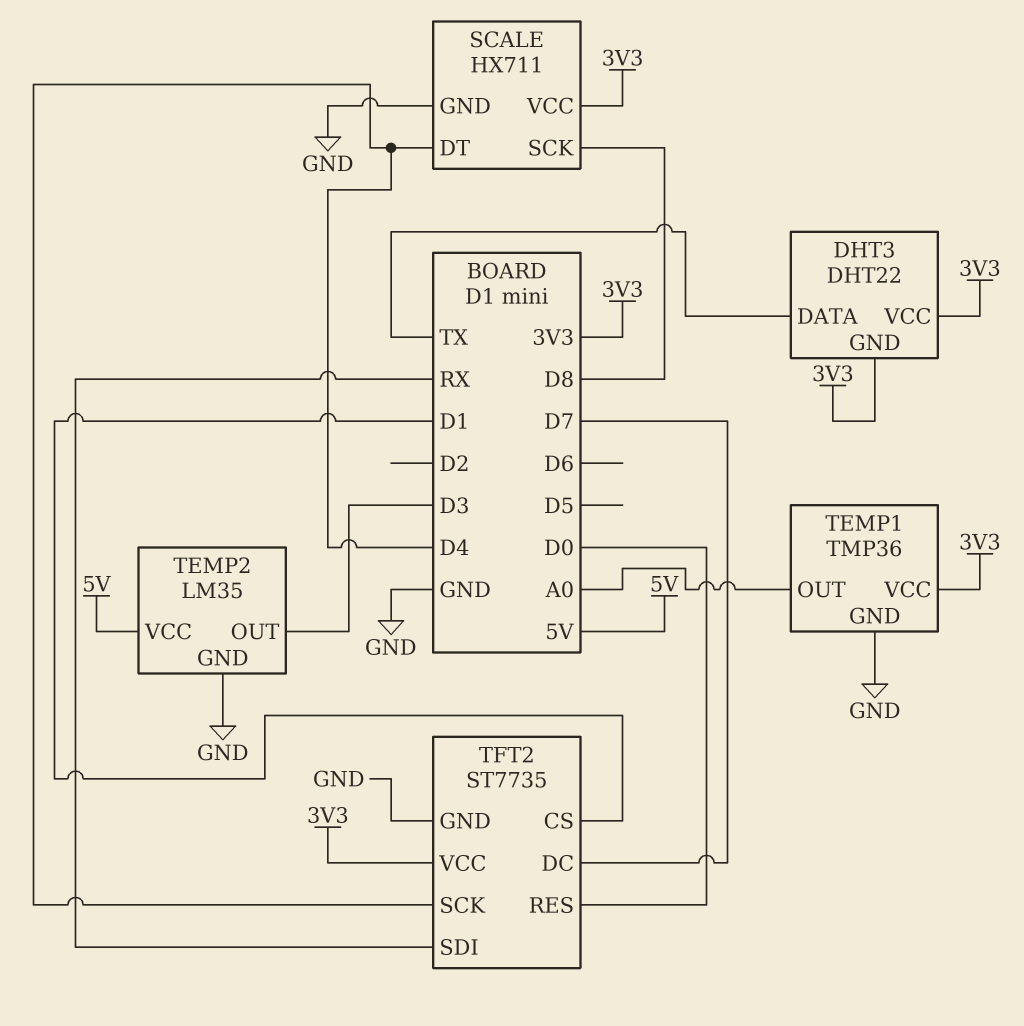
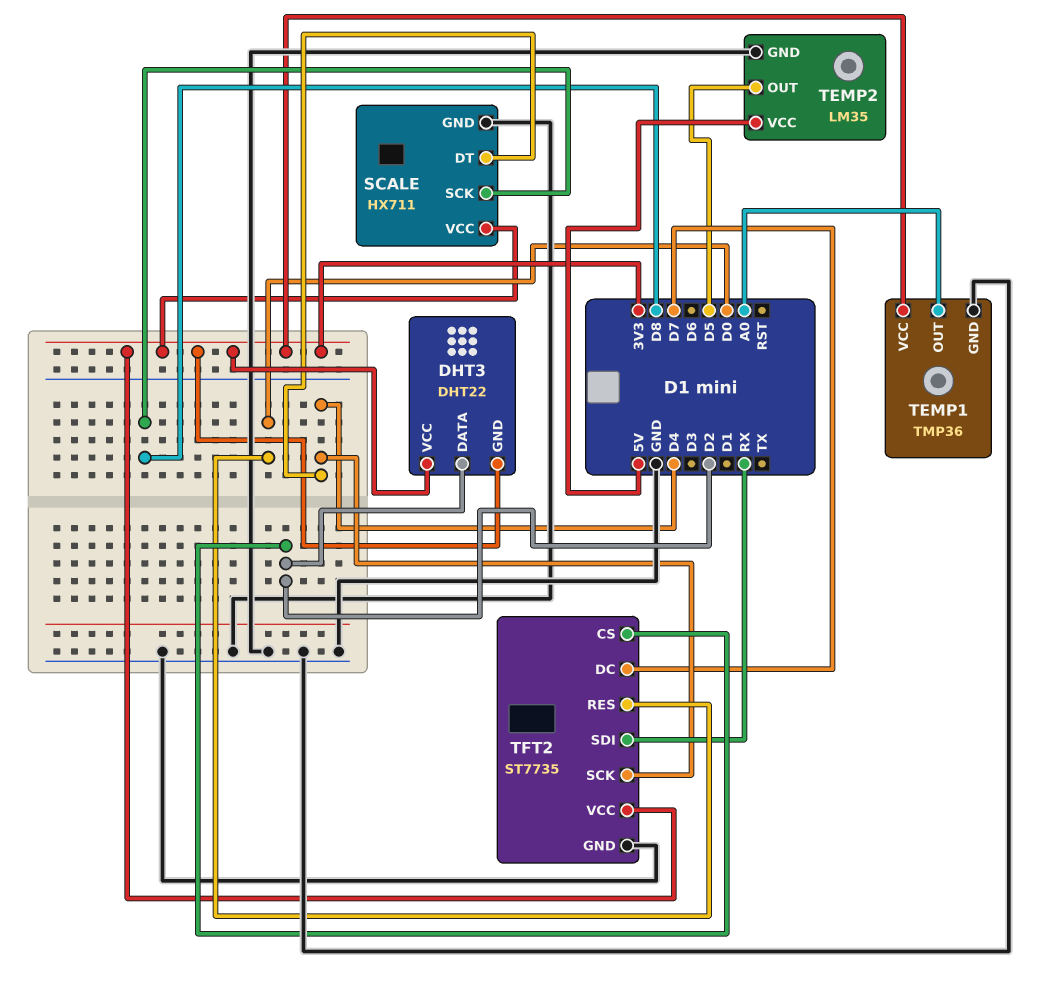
DHT3 pin DATA: TX -> D2
TEMP2 pin OUT: D3 -> D5
TFT2 pin CS: D1 -> D2

